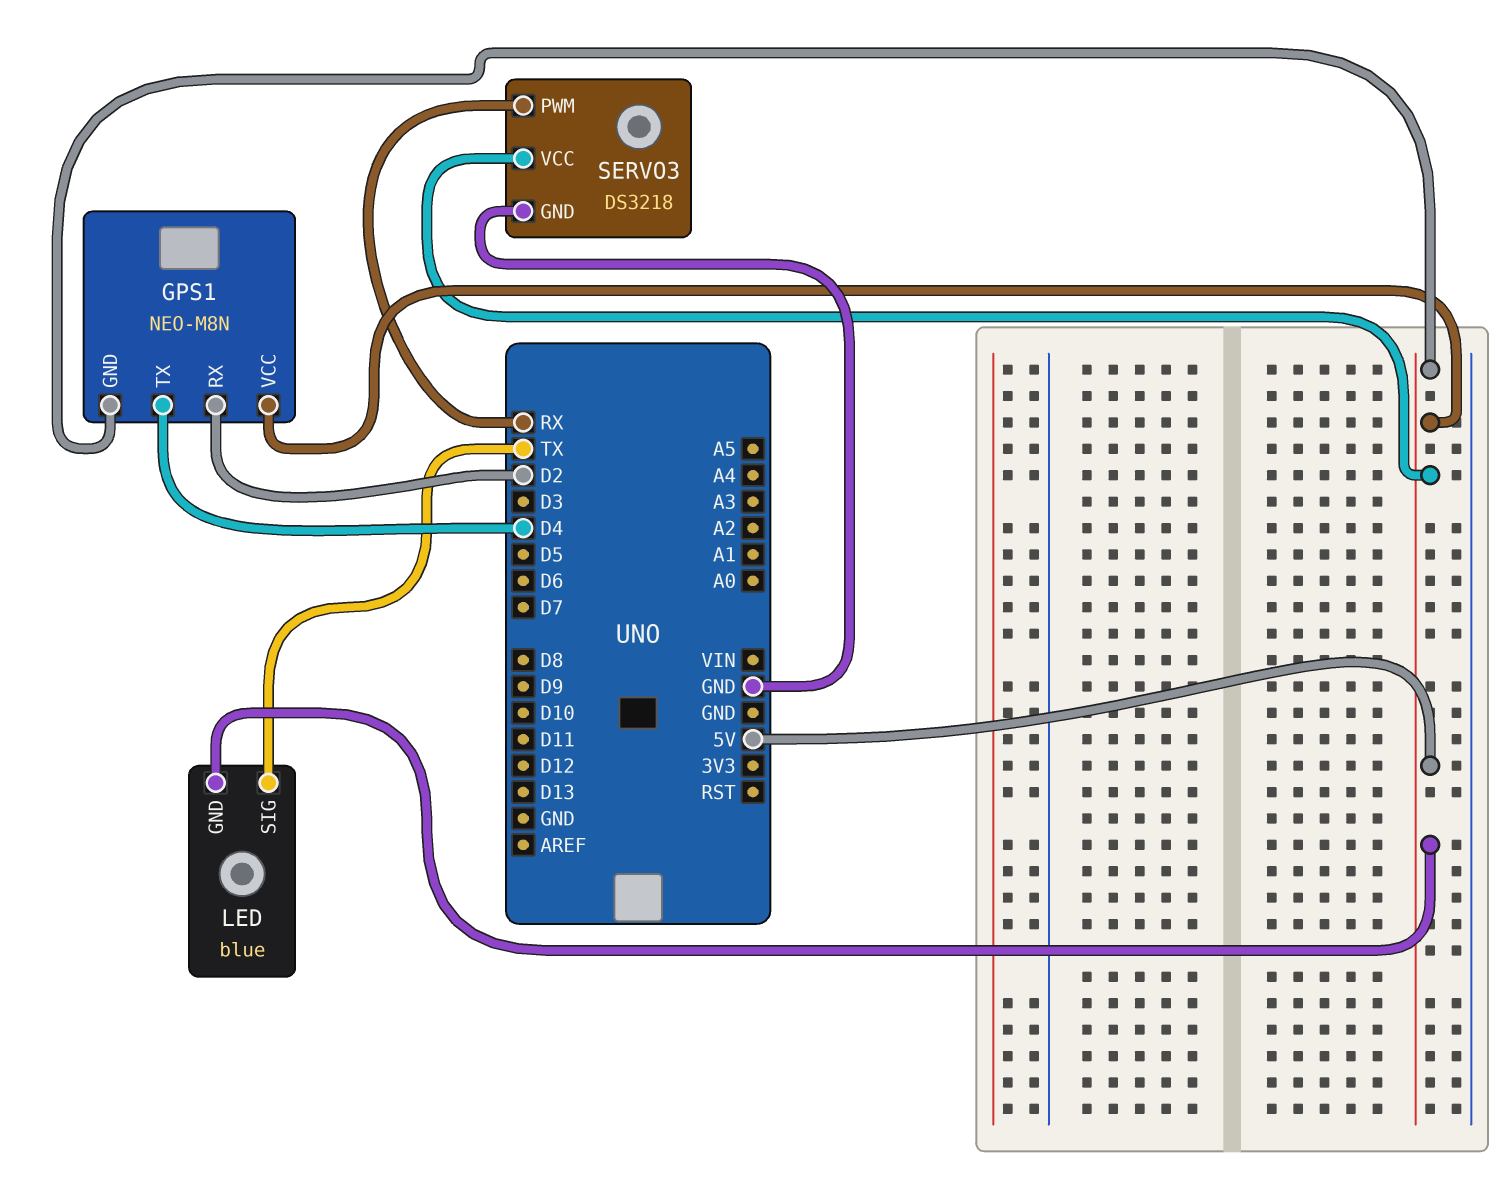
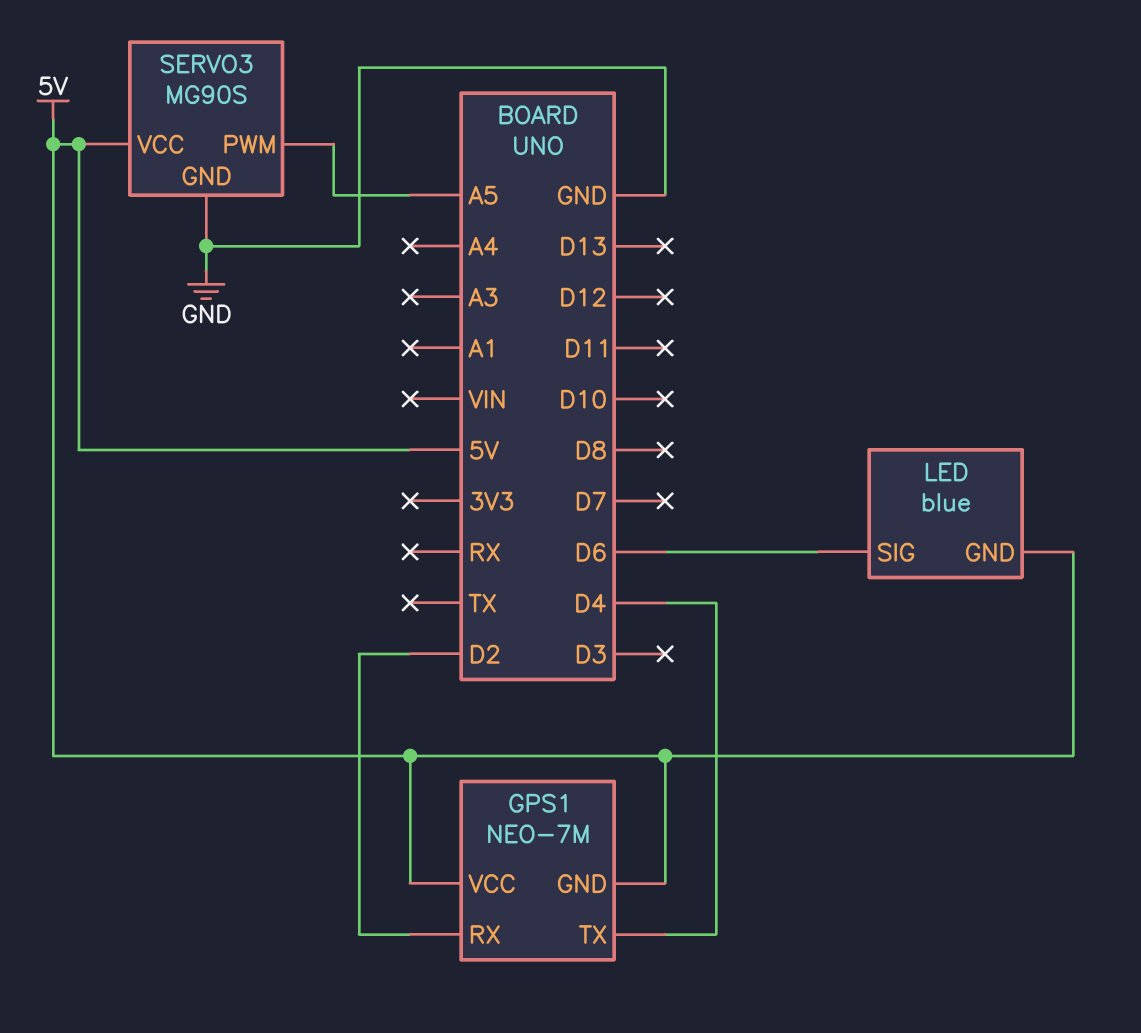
GPS1: NEO-M8N -> NEO-7M
LED pin SIG: TX -> D6
SERVO3: DS3218 -> MG90S
SERVO3 pin PWM: RX -> A5

